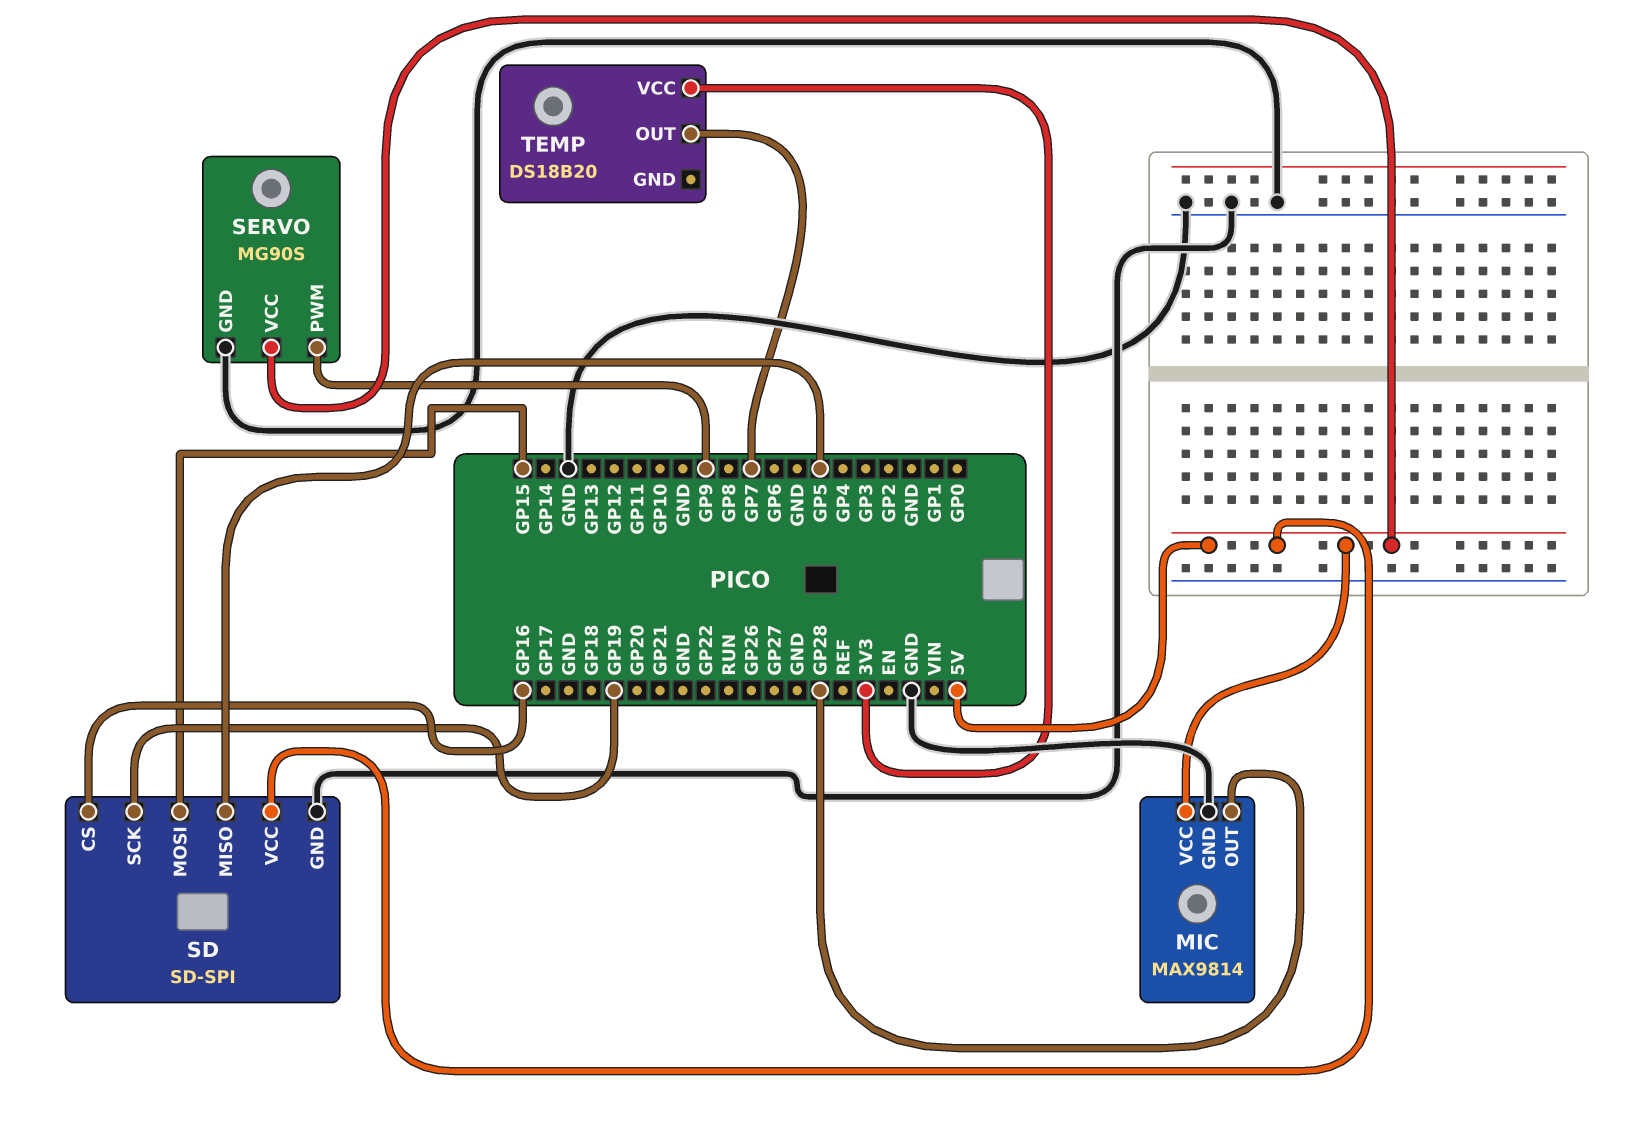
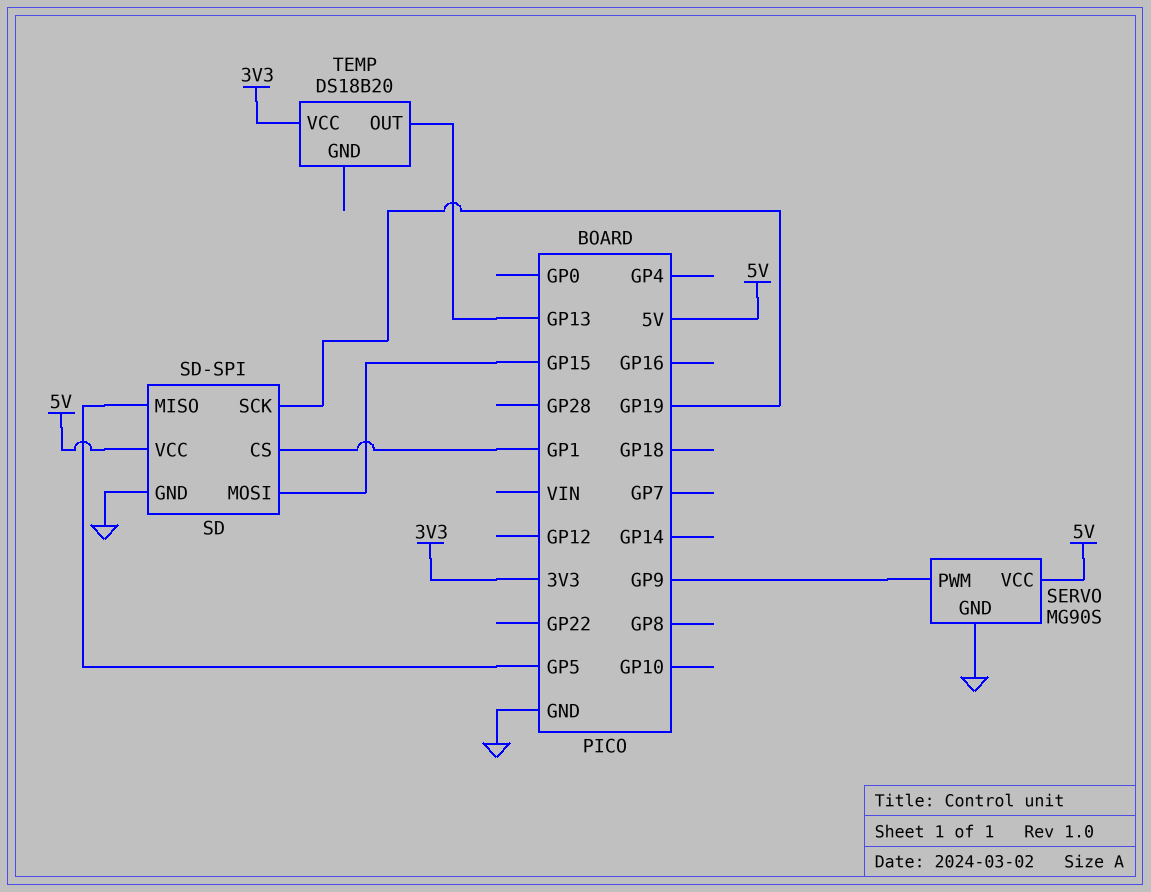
MIC: MAX9814 -> none
MIC pin GND: GND -> none
MIC pin OUT: GP28 -> none
MIC pin VCC: 5V -> none
SD pin CS: GP16 -> GP1
TEMP pin OUT: GP7 -> GP13

